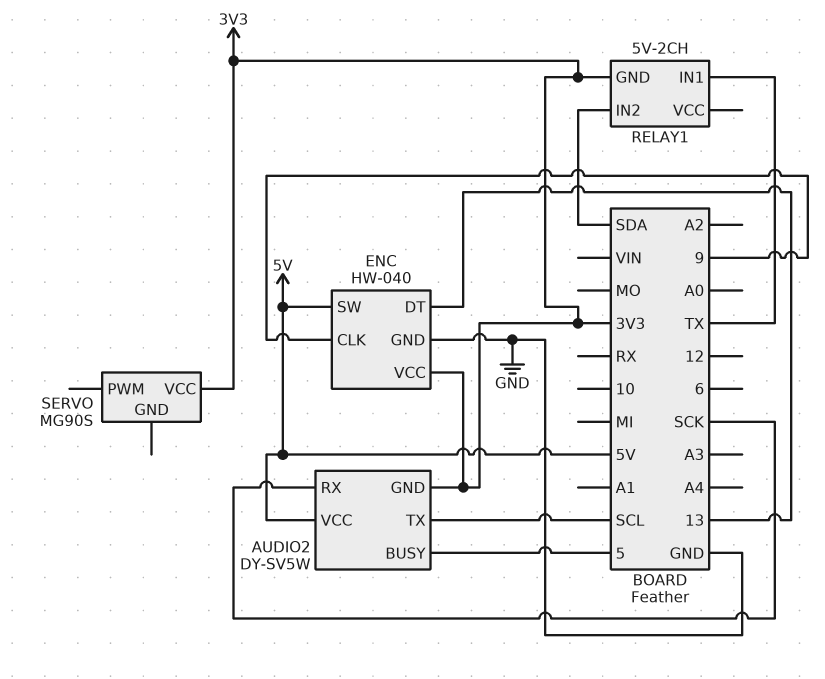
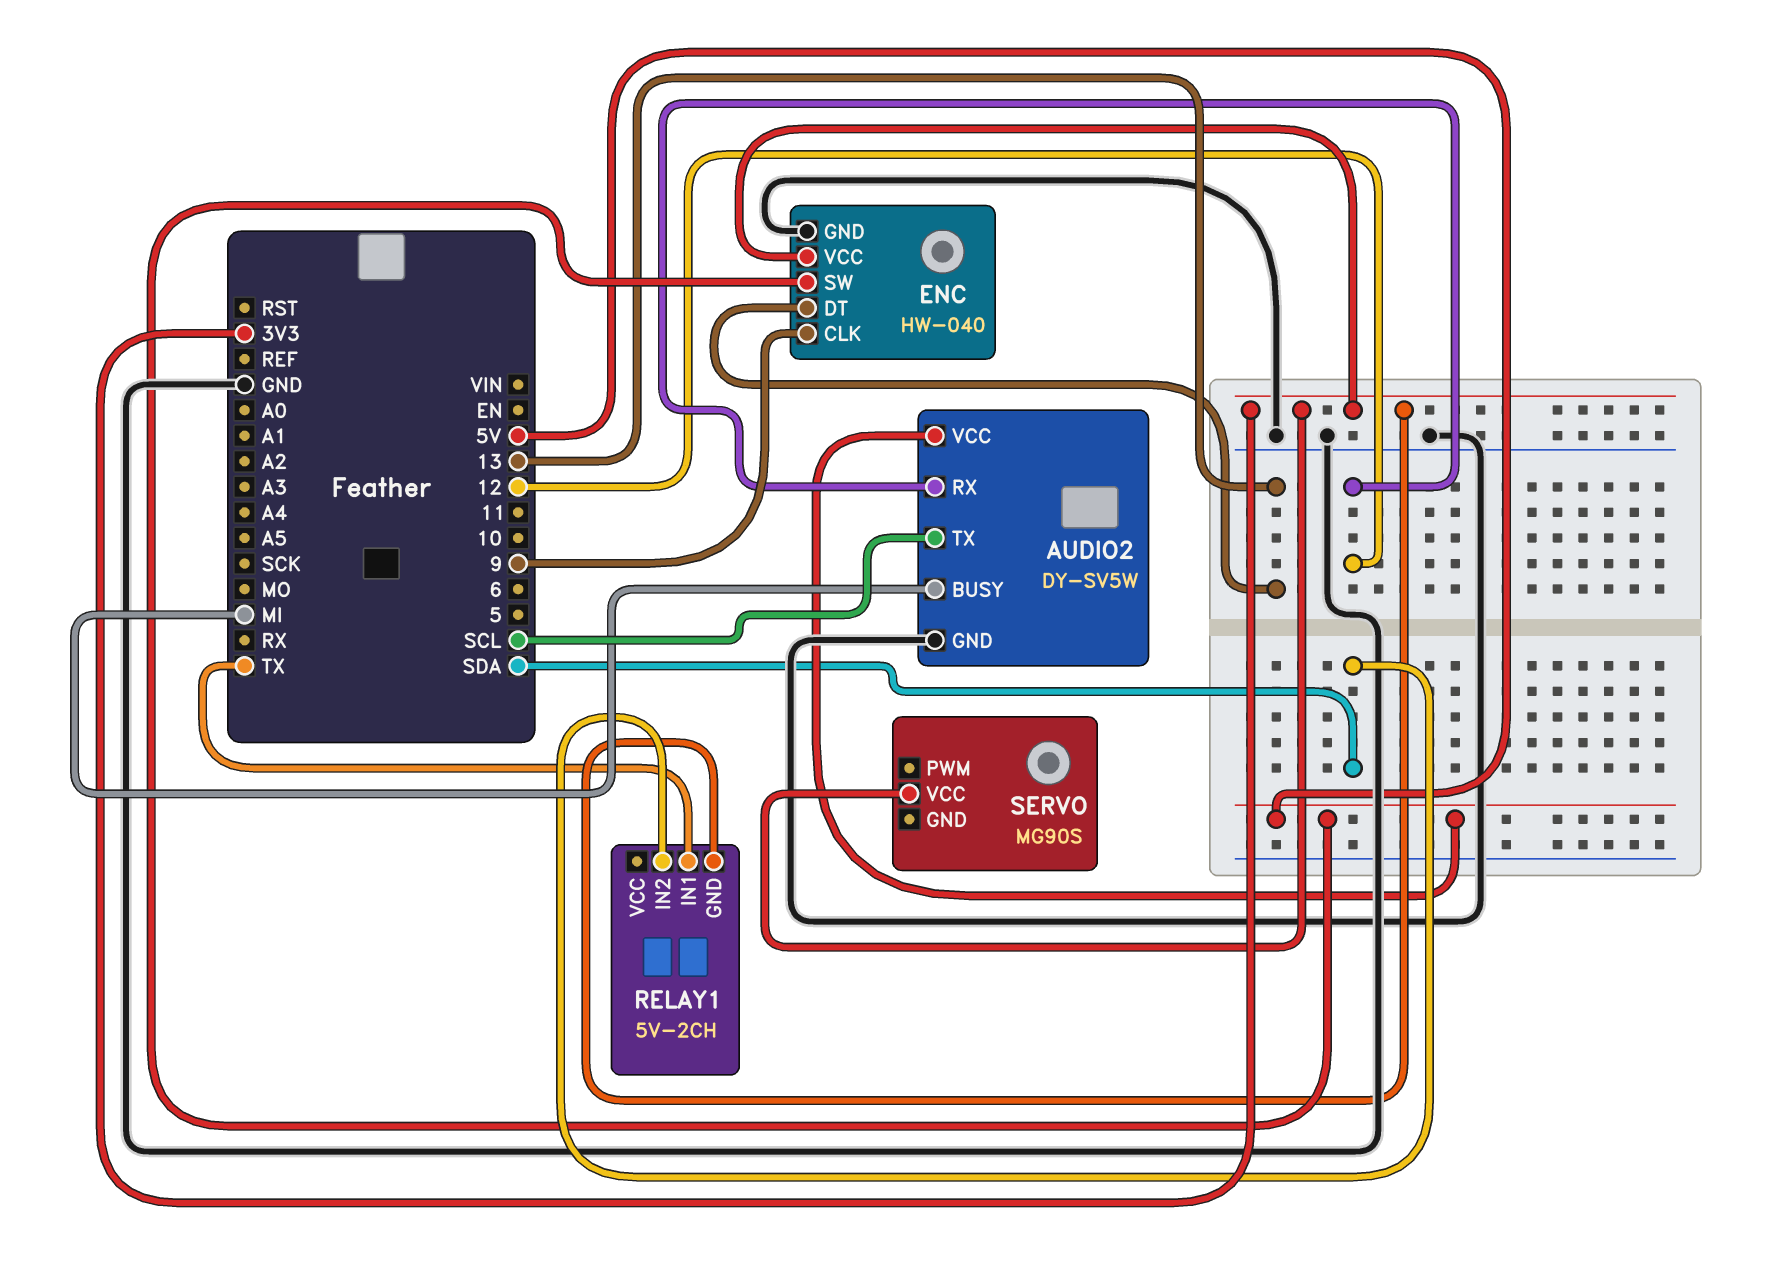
AUDIO2 pin BUSY: 5 -> MI
AUDIO2 pin GND: 3V3 -> GND
AUDIO2 pin RX: SCK -> 12

